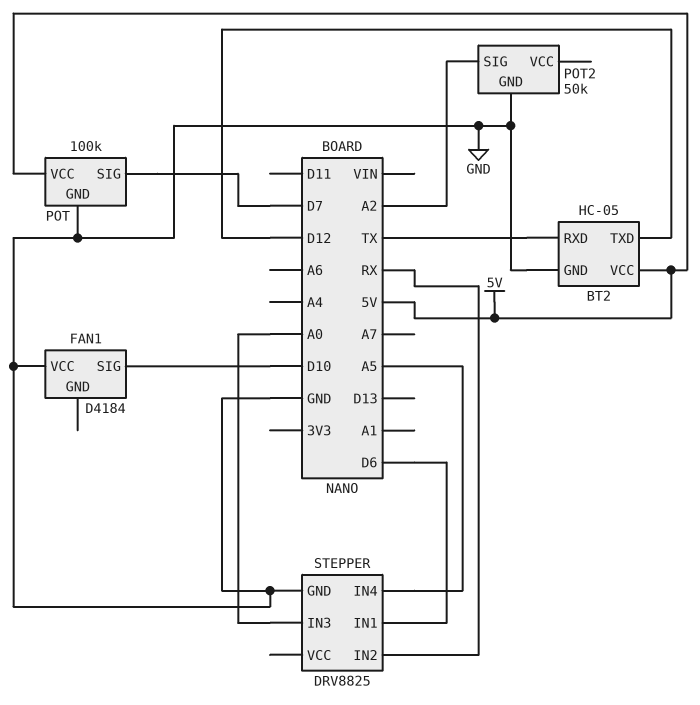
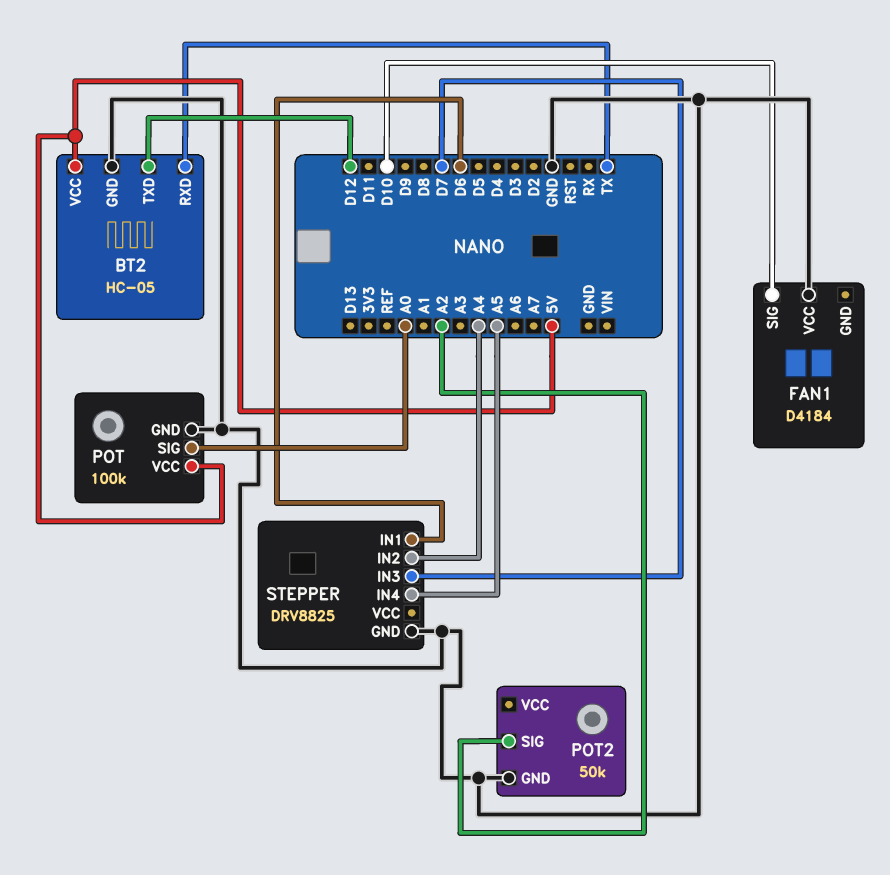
POT pin SIG: D7 -> A0
STEPPER pin IN2: RX -> A4
STEPPER pin IN3: A0 -> D7

